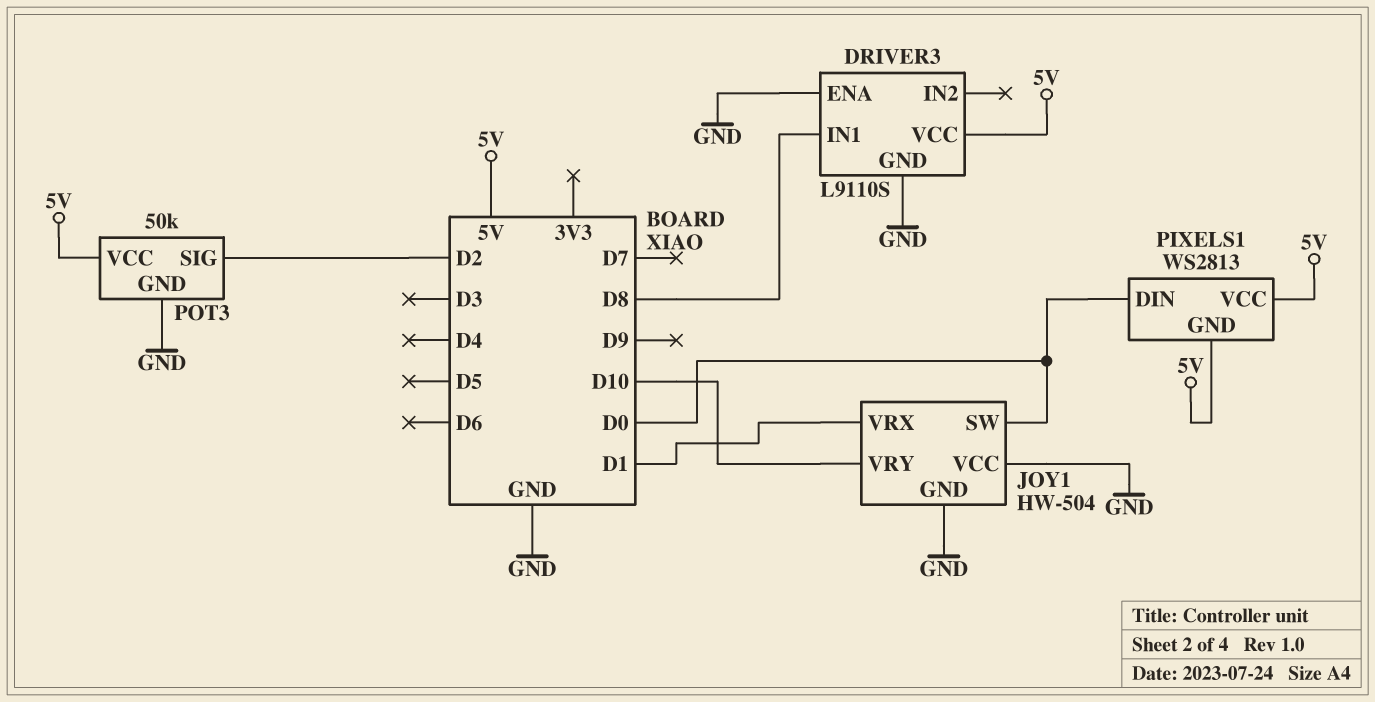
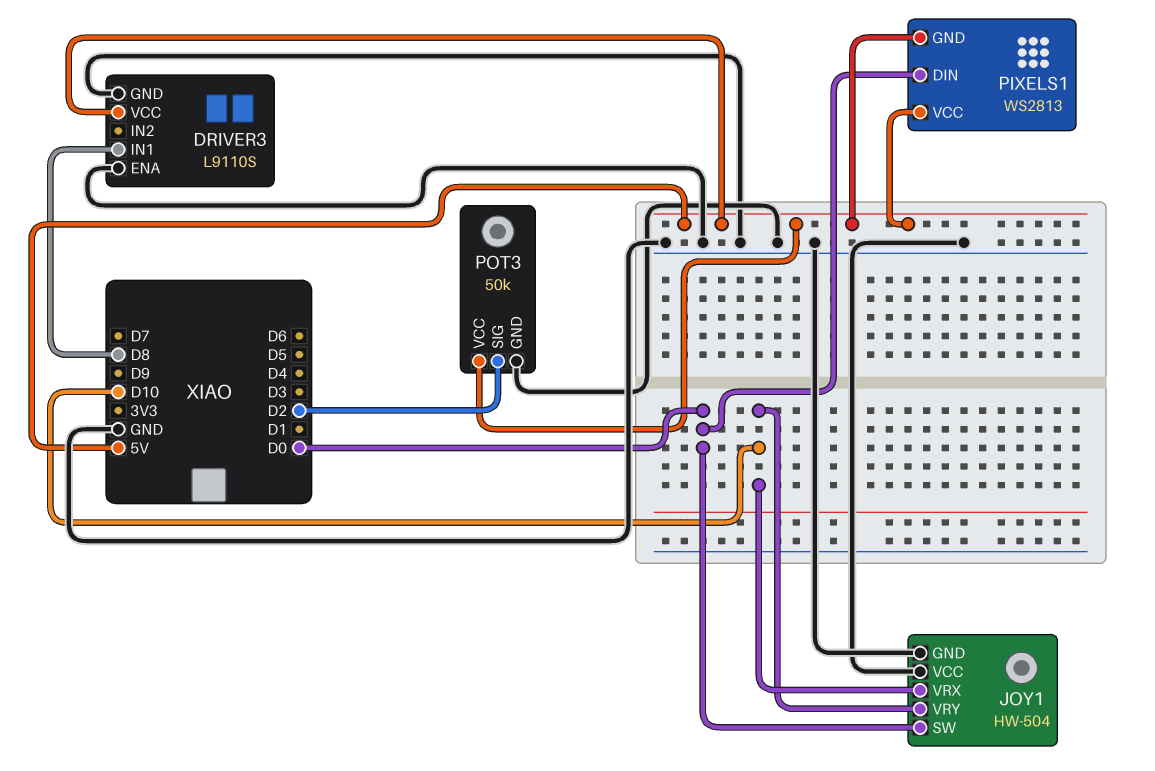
JOY1 pin VRX: D1 -> D10

